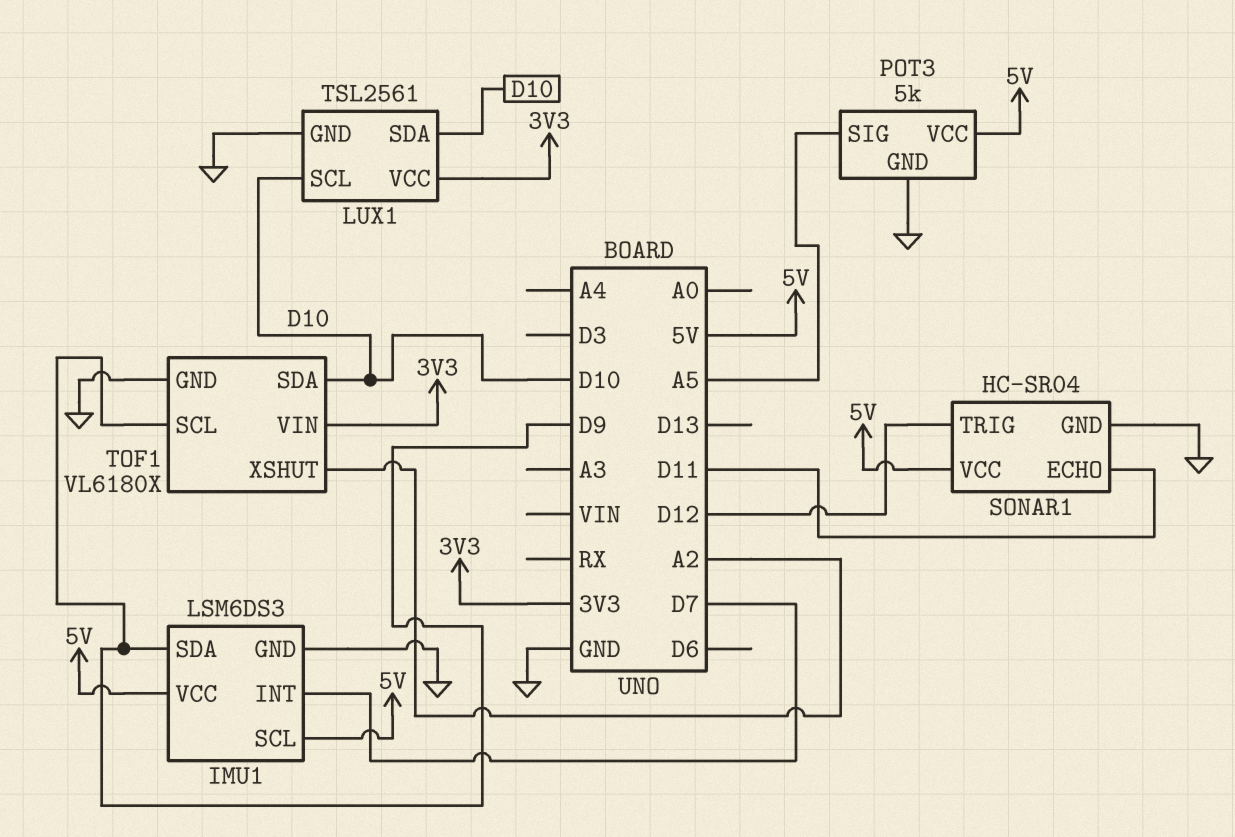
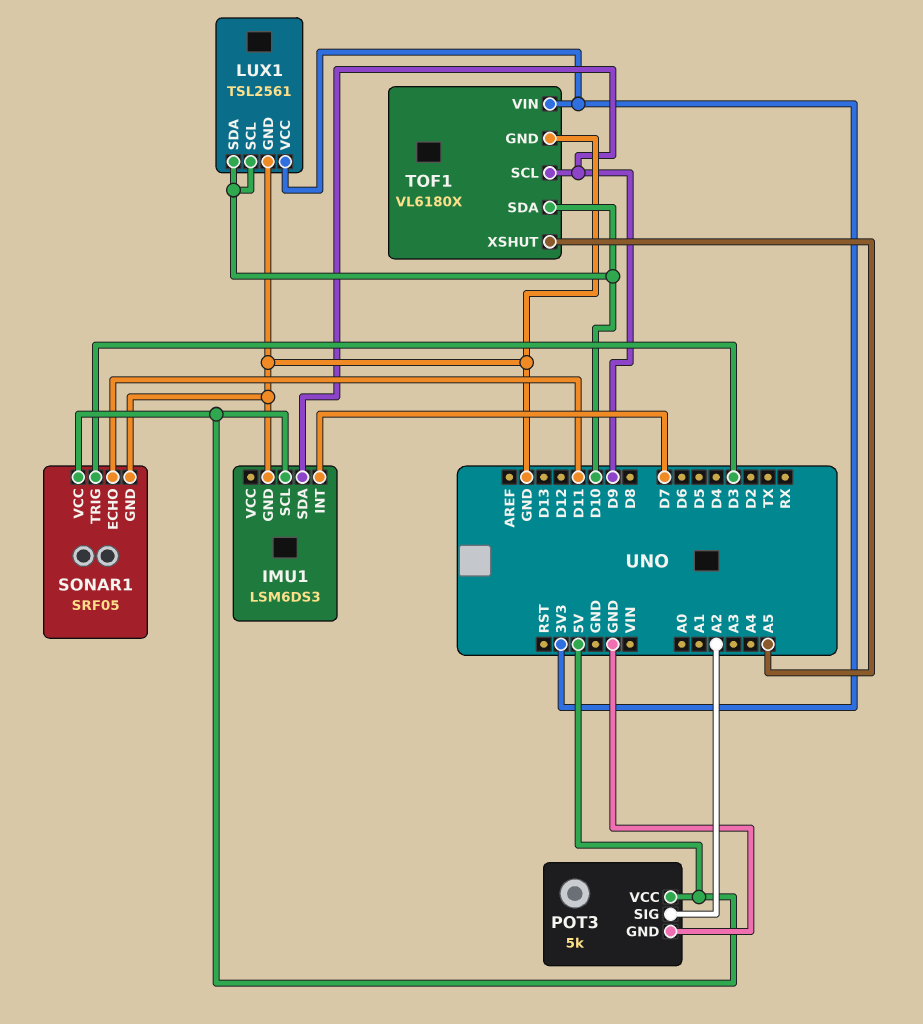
IMU1 pin VCC: 5V -> none
POT3 pin SIG: A5 -> A2
SONAR1: HC-SR04 -> SRF05
SONAR1 pin TRIG: D12 -> D3
TOF1 pin XSHUT: A2 -> A5

